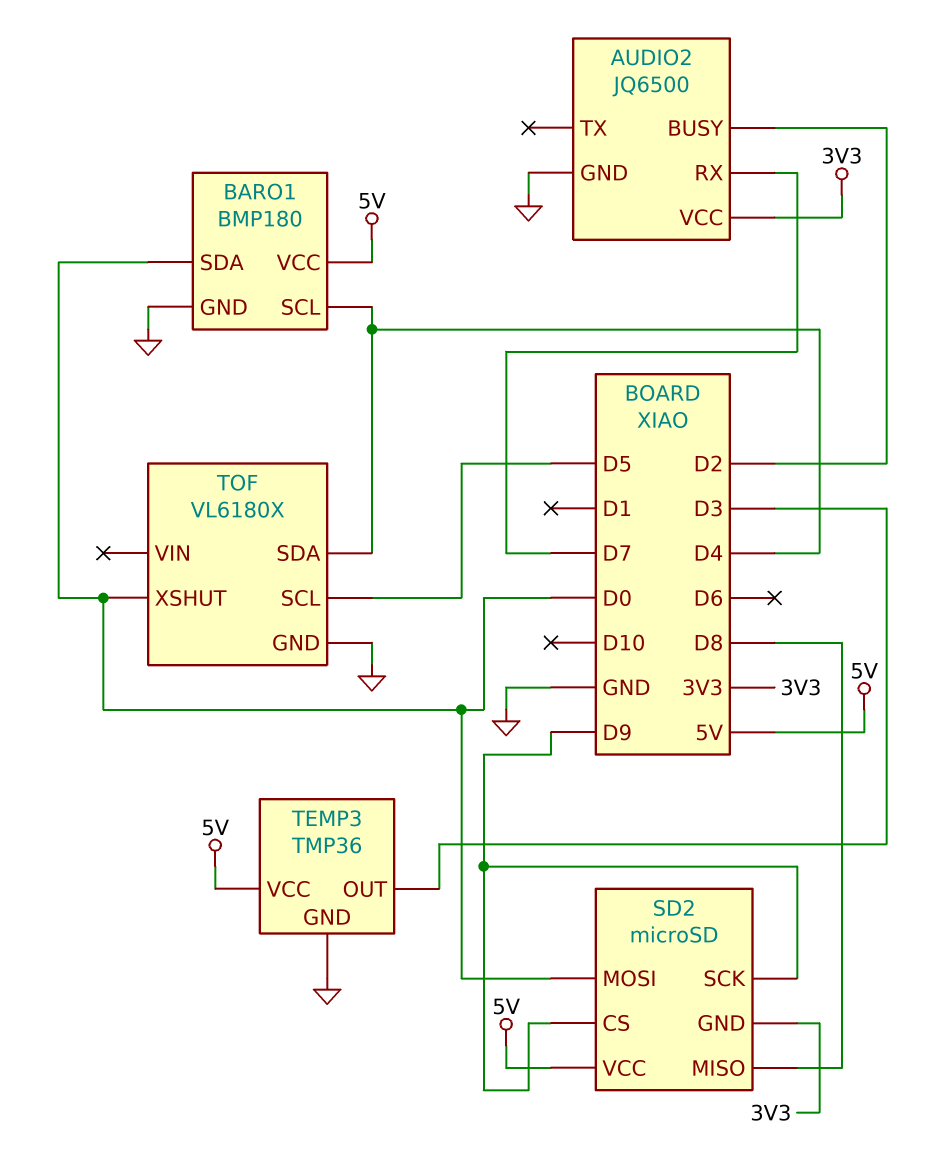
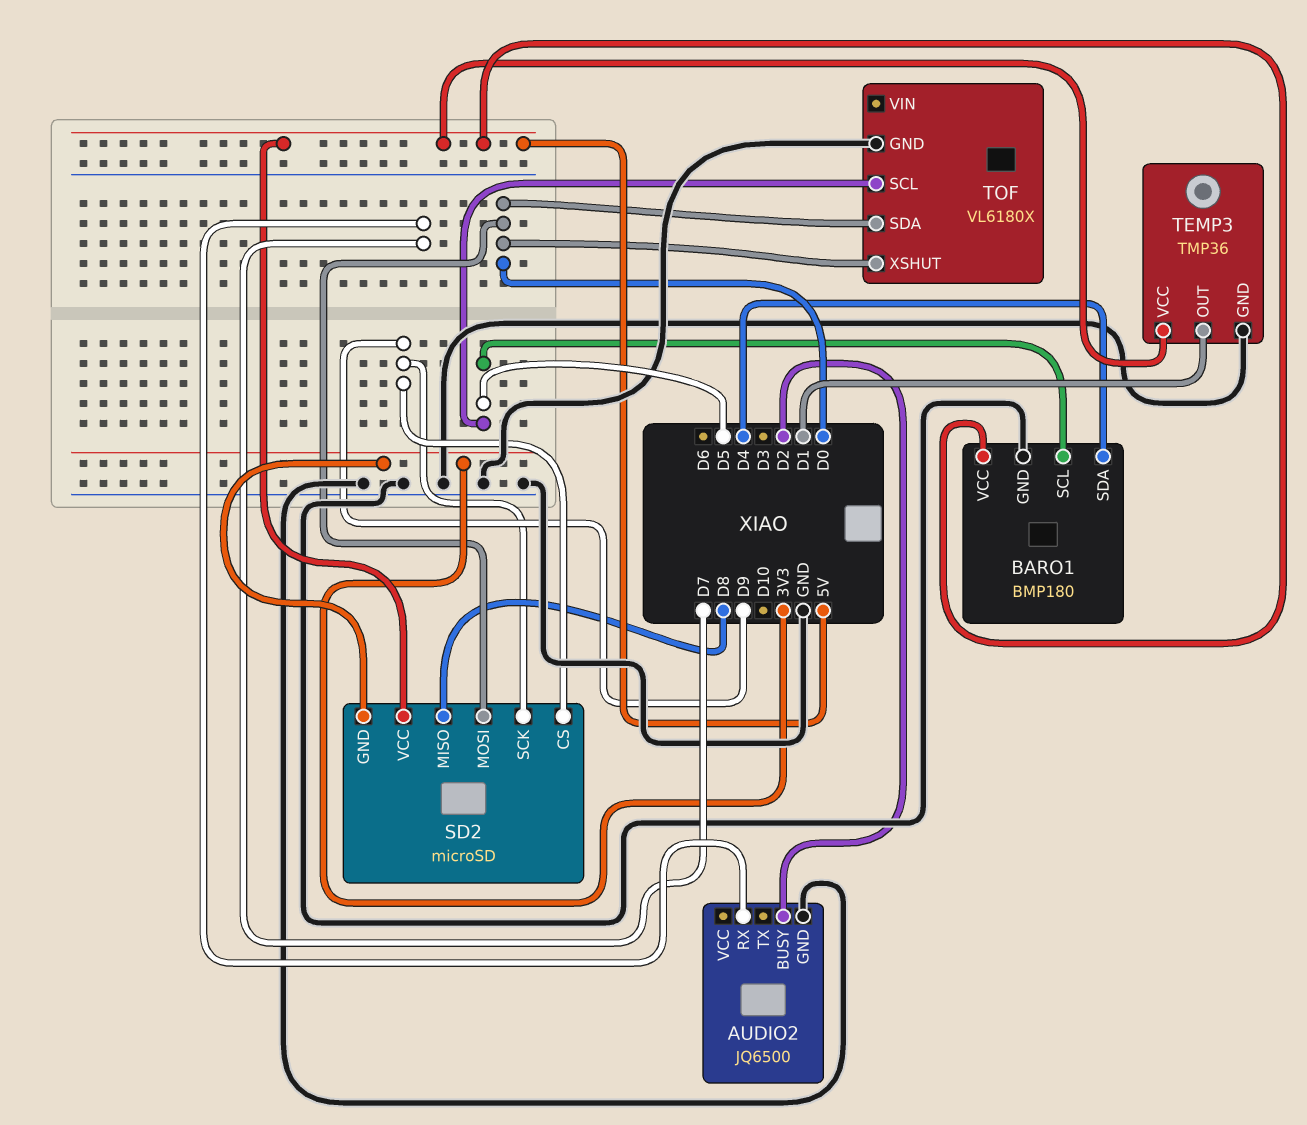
AUDIO2 pin VCC: 3V3 -> none
BARO1 pin SCL: D4 -> D5
BARO1 pin SDA: D0 -> D4
TEMP3 pin OUT: D3 -> D1
TOF pin SDA: D4 -> D0

